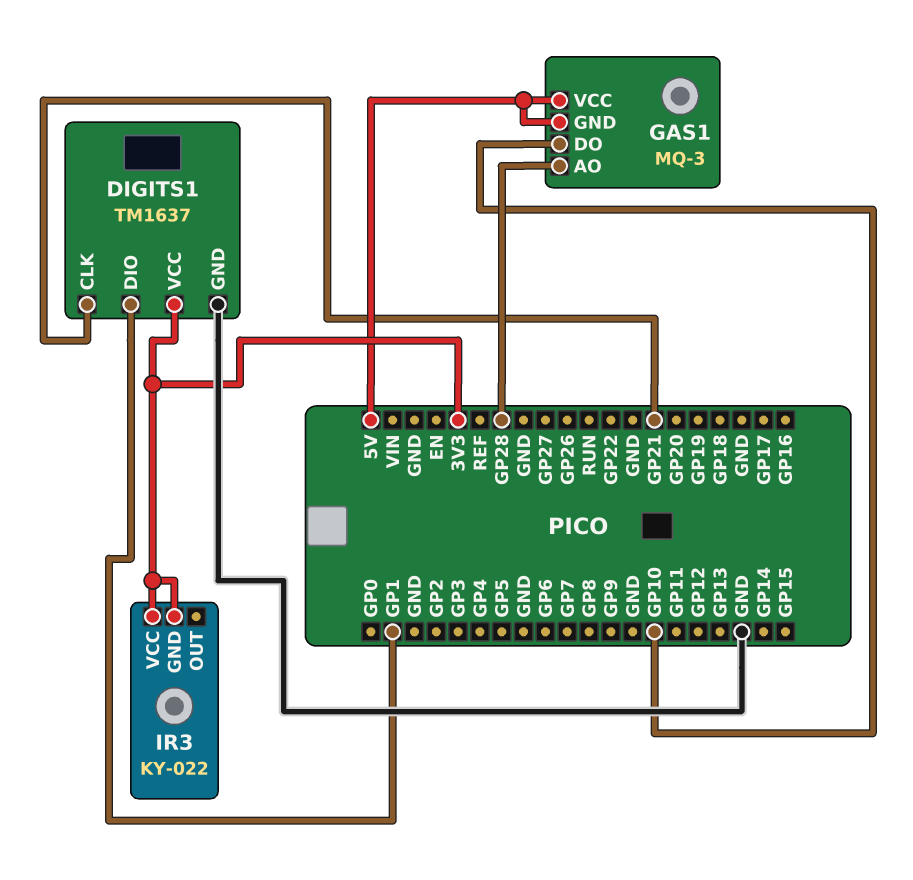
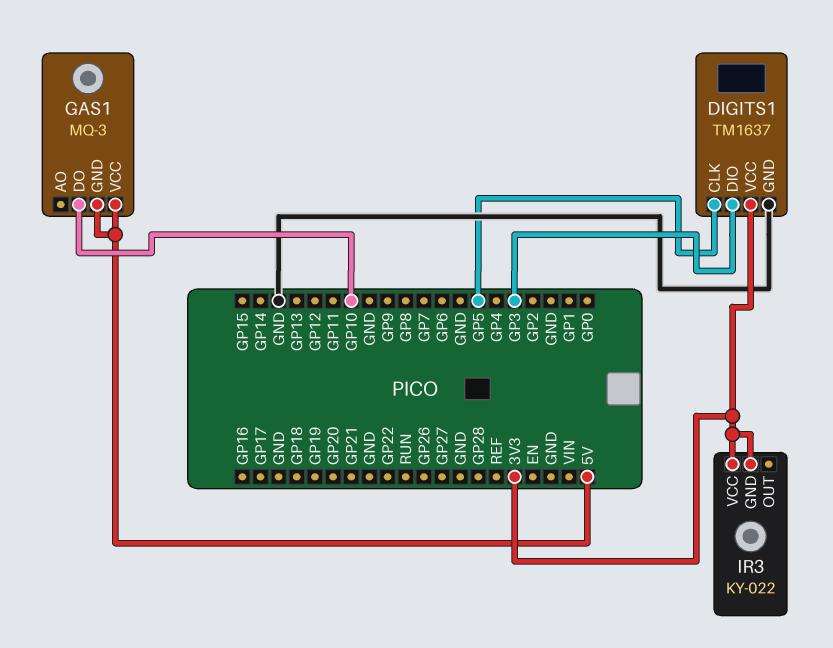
DIGITS1 pin CLK: GP21 -> GP5
DIGITS1 pin DIO: GP1 -> GP3
GAS1 pin AO: GP28 -> none

